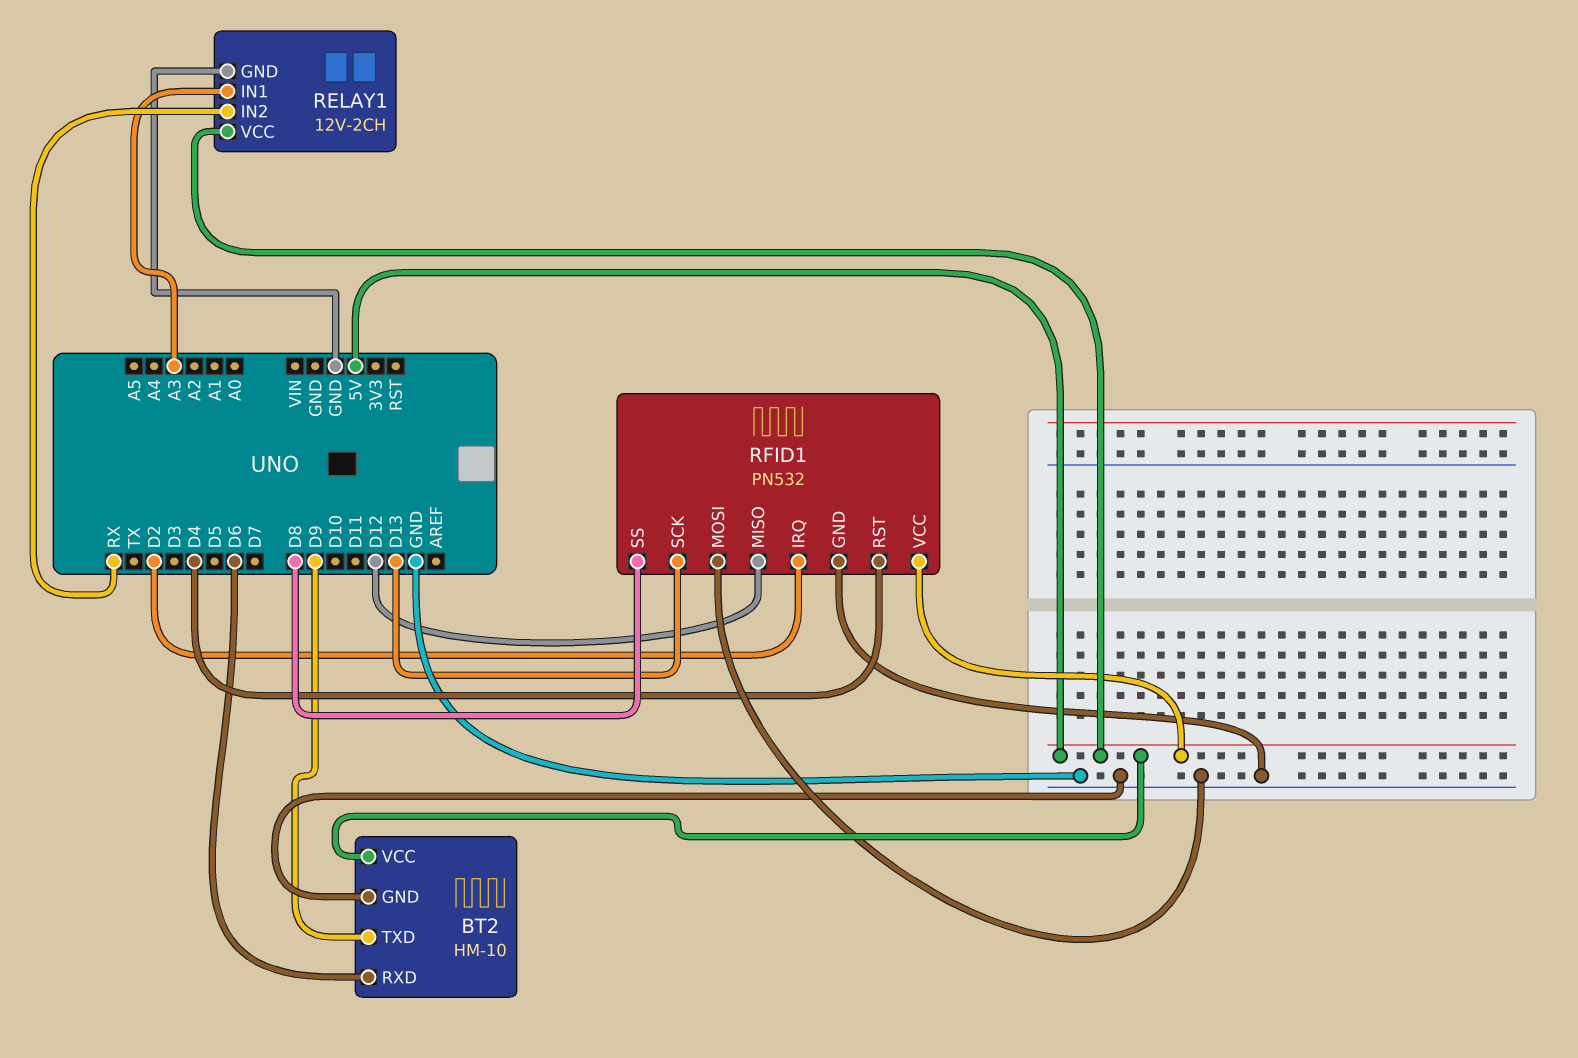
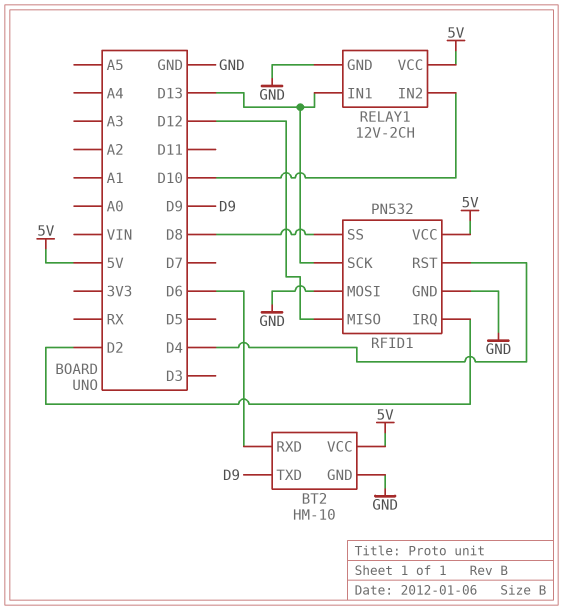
RELAY1 pin IN1: A3 -> D13
RELAY1 pin IN2: RX -> D10

